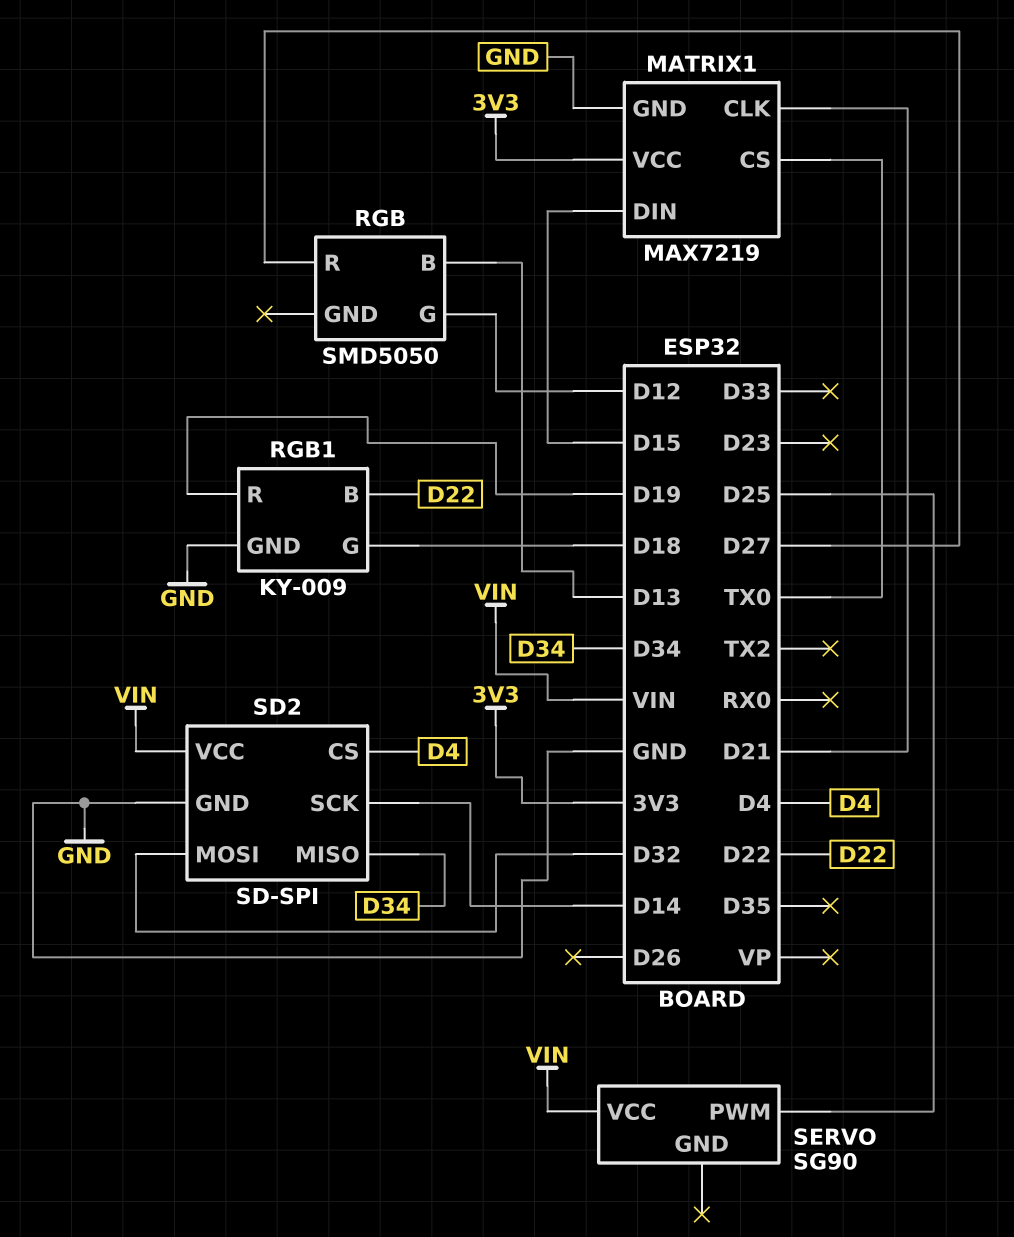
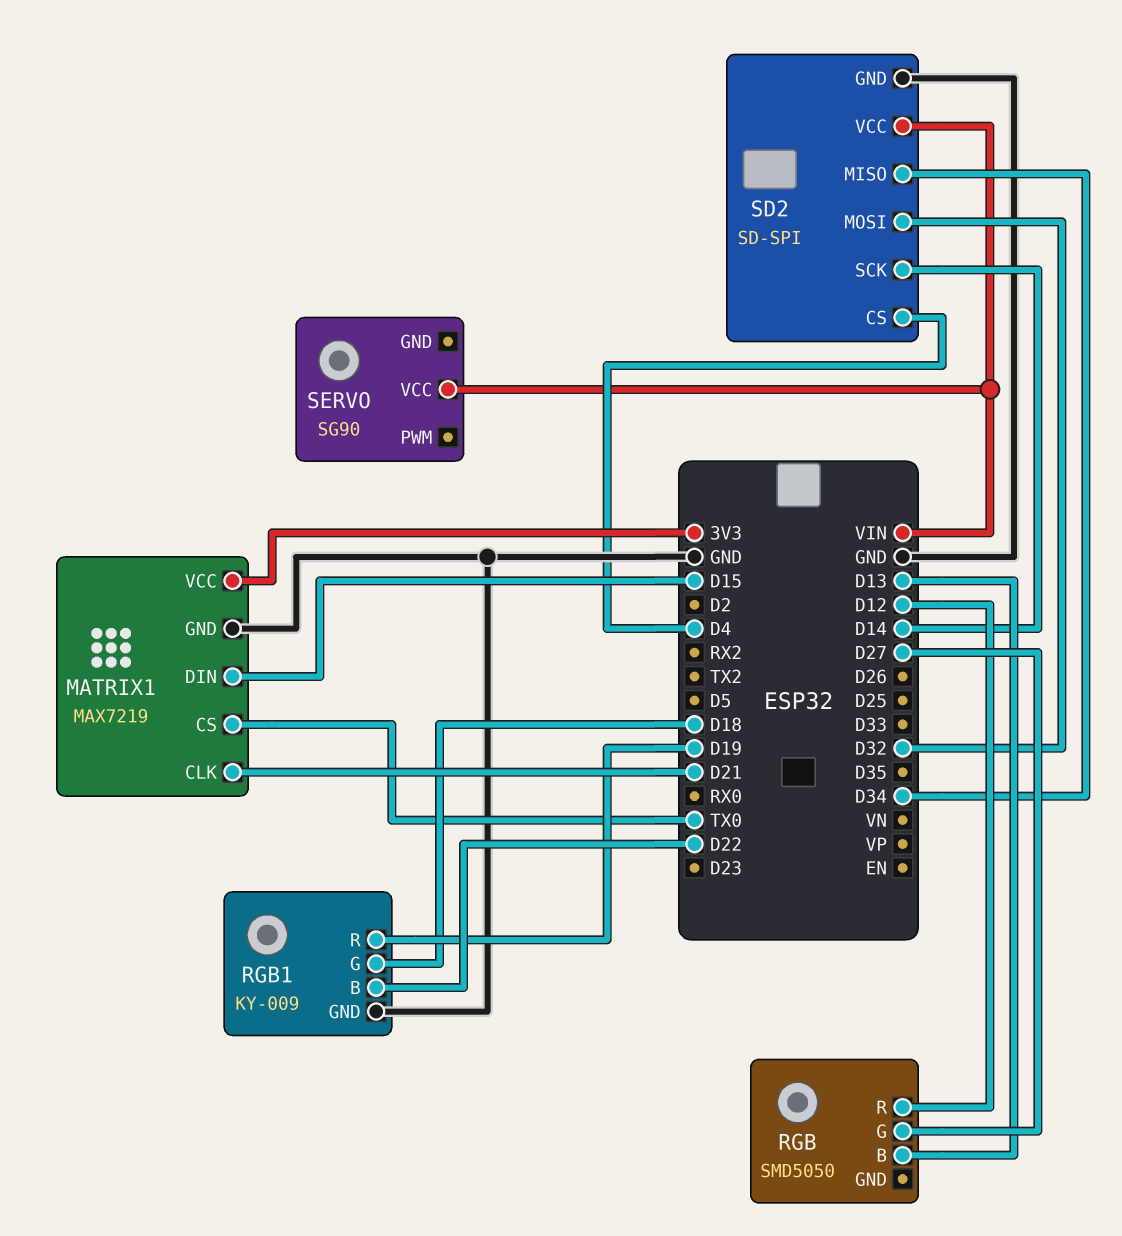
RGB pin G: D12 -> D27
RGB pin R: D27 -> D12
SERVO pin PWM: D25 -> none

